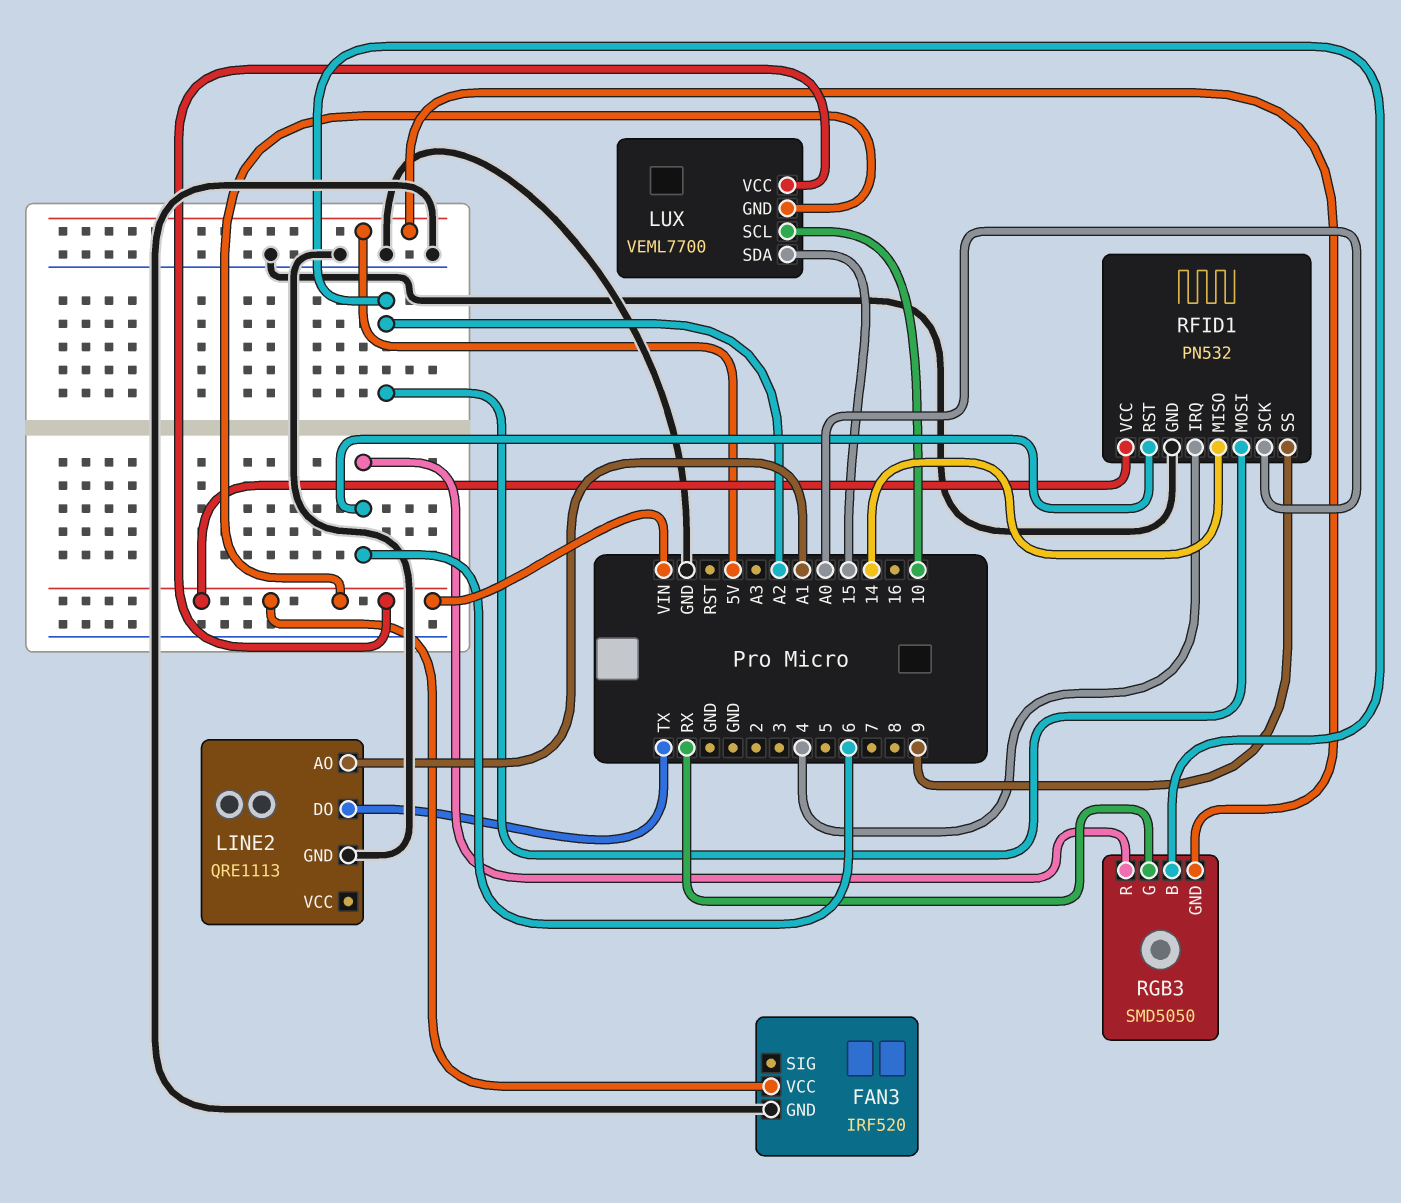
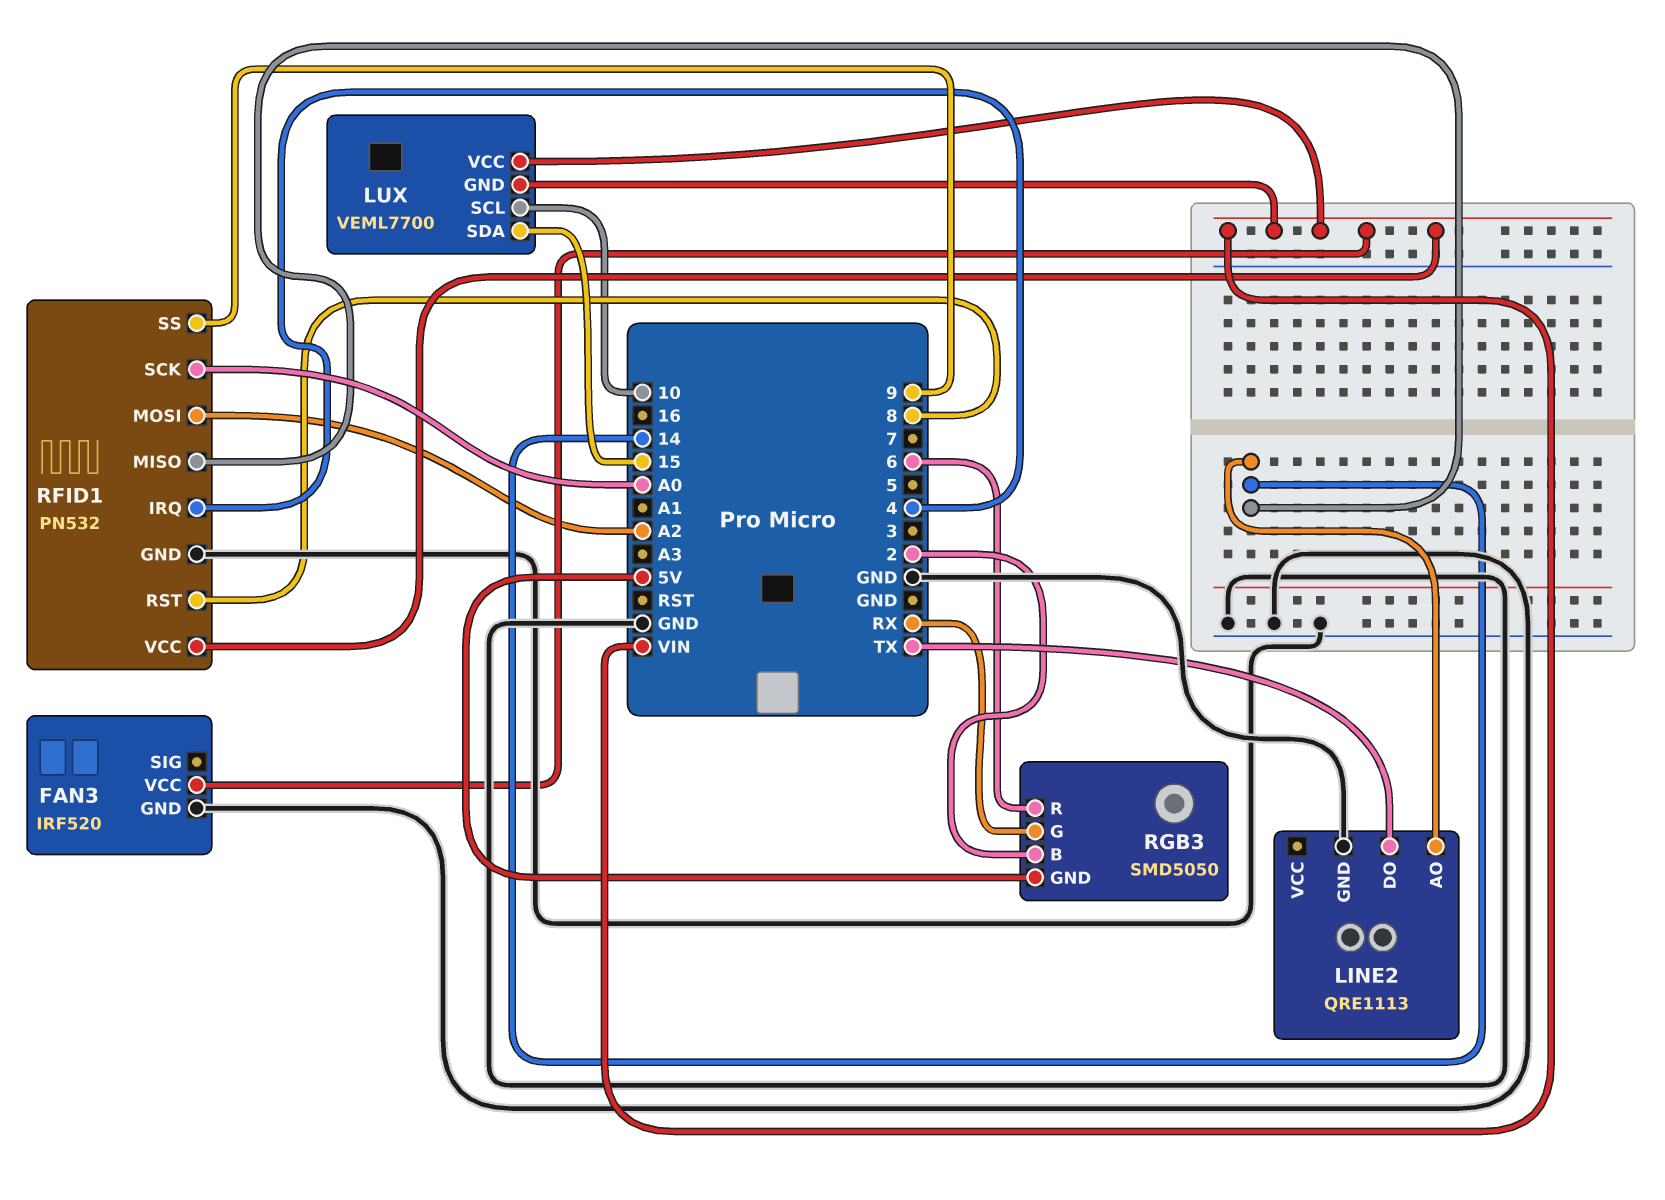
LINE2 pin AO: A1 -> 14
RFID1 pin RST: 6 -> 8
RGB3 pin B: A2 -> 2

